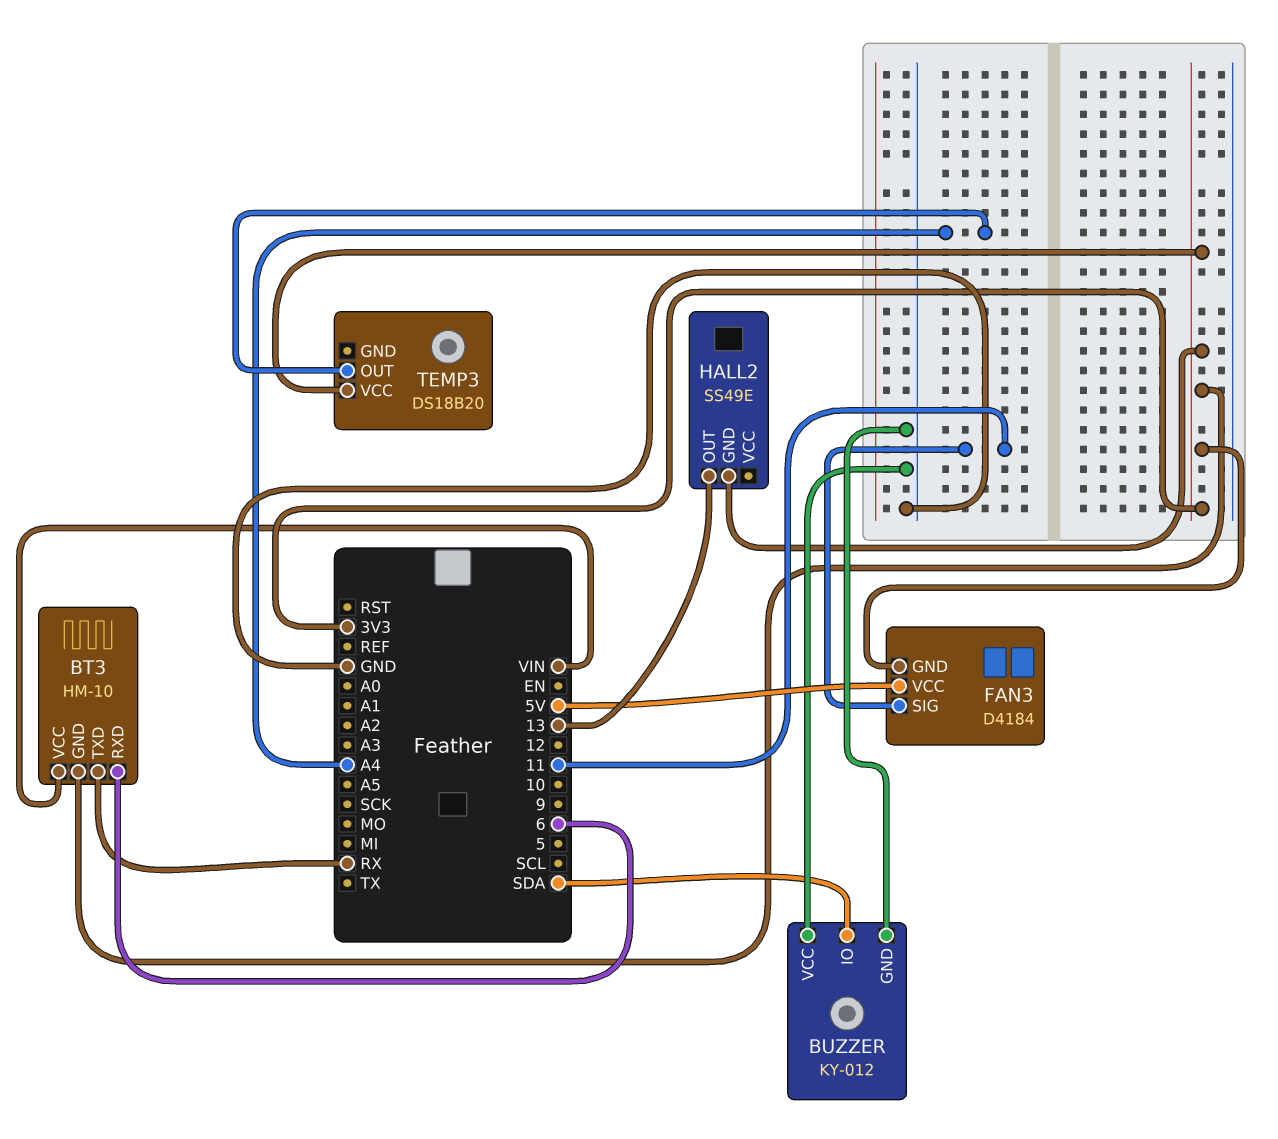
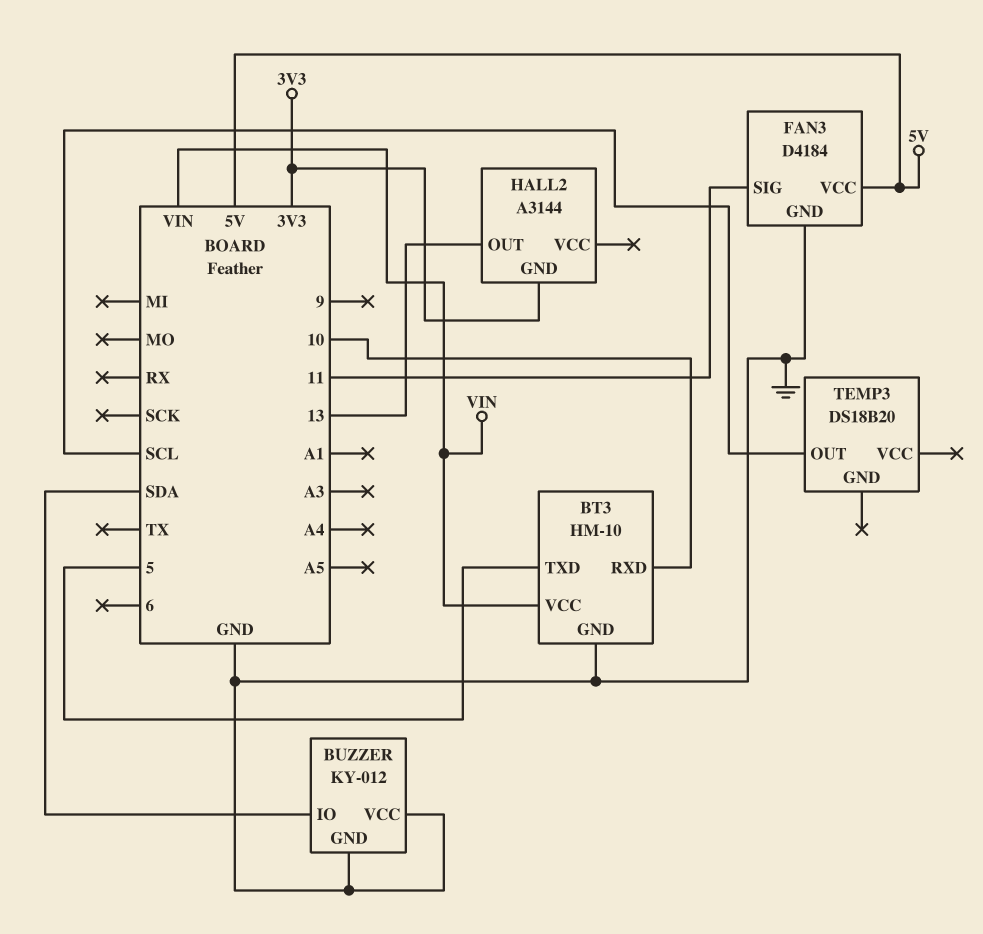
BT3 pin GND: 3V3 -> GND
BT3 pin RXD: 6 -> 10
BT3 pin TXD: RX -> 5
FAN3 pin GND: 3V3 -> GND
HALL2: SS49E -> A3144
TEMP3 pin OUT: A4 -> SCL
TEMP3 pin VCC: 3V3 -> none

